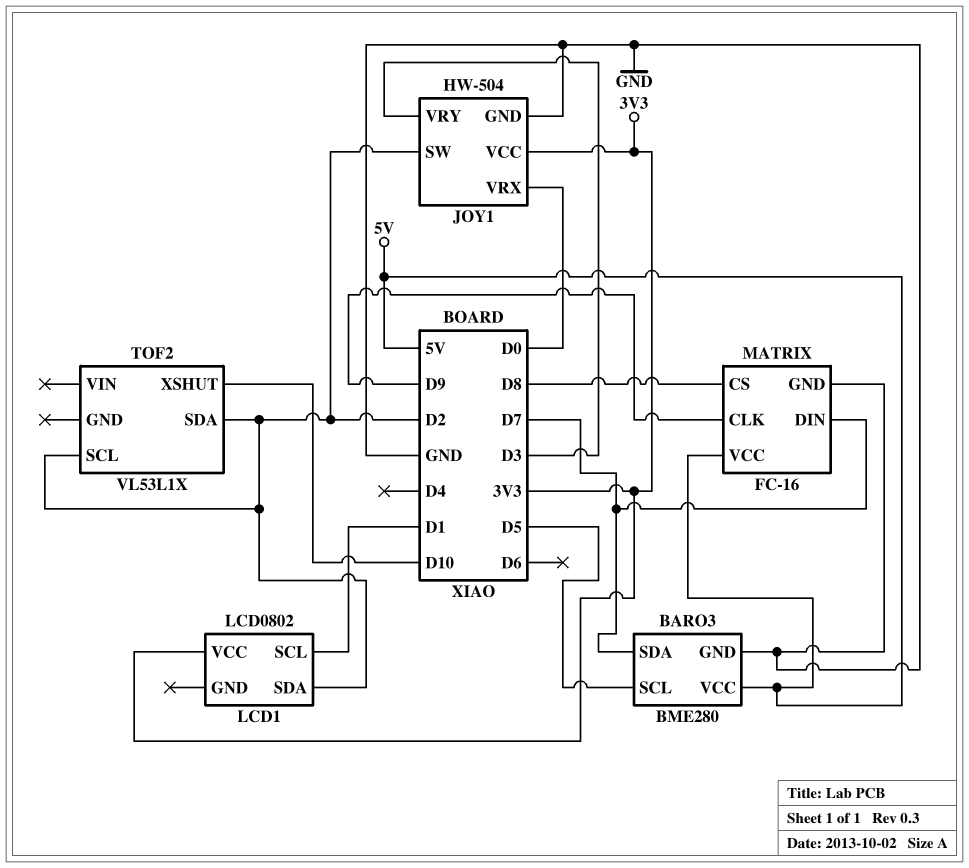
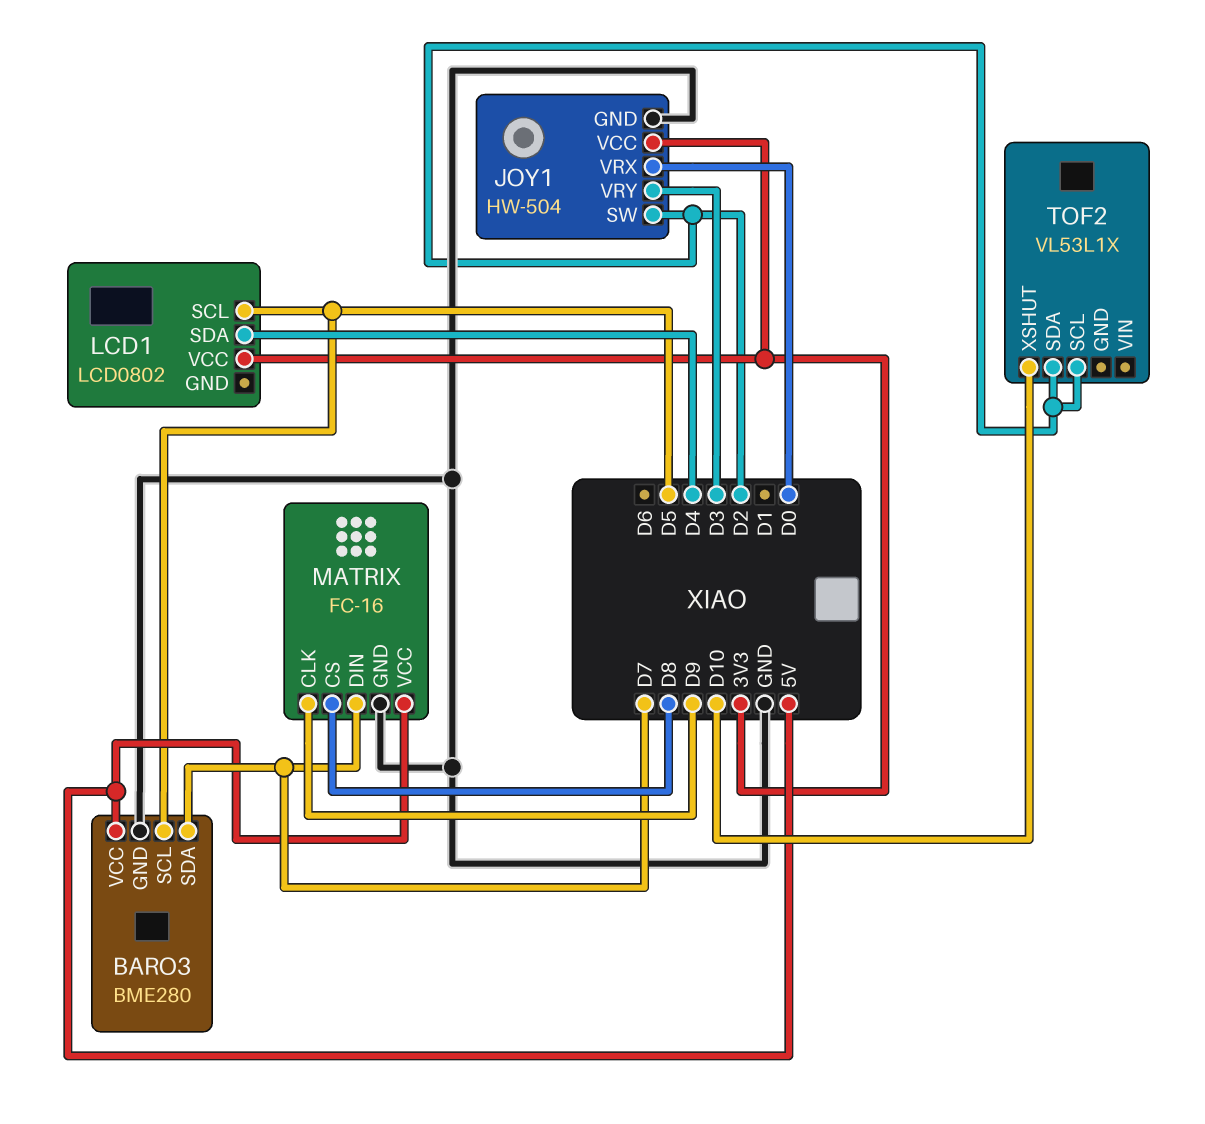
LCD1 pin SCL: D1 -> D5
LCD1 pin SDA: D2 -> D4

